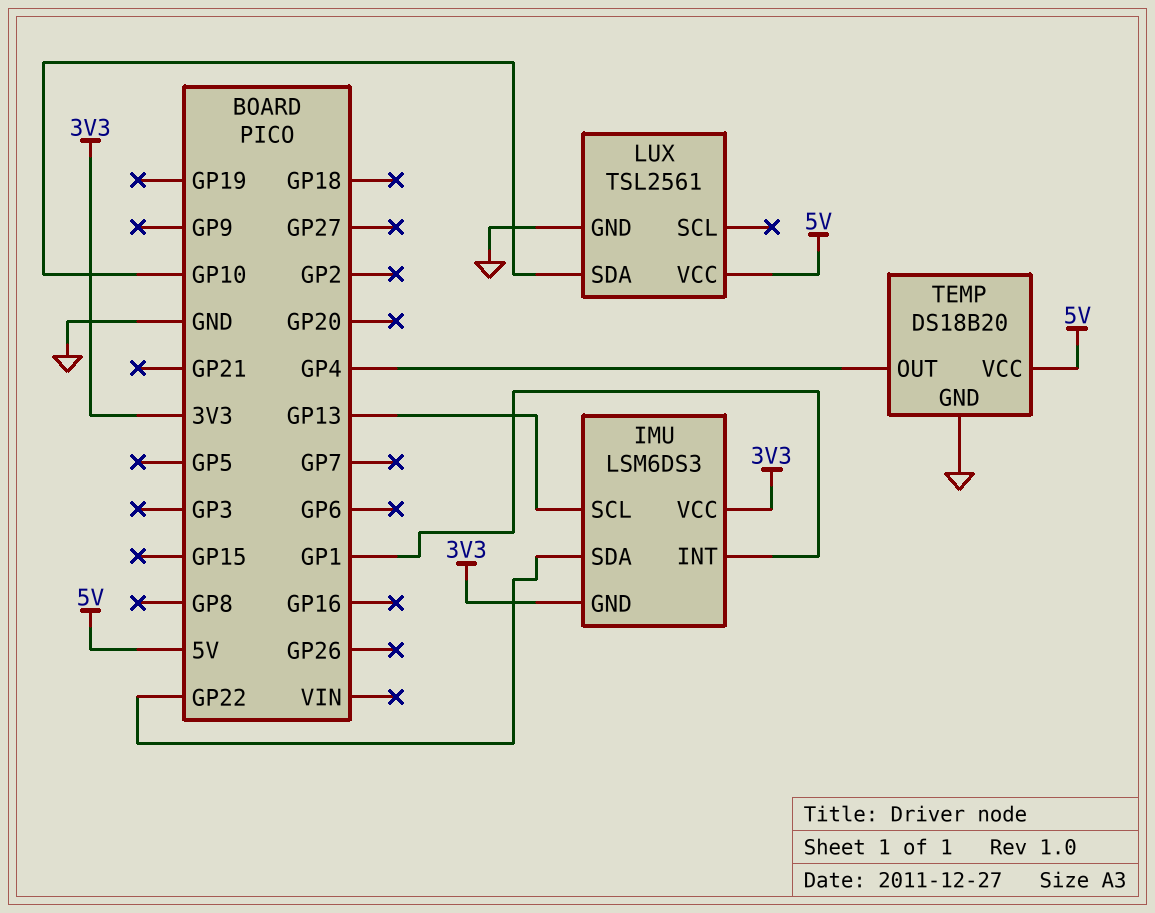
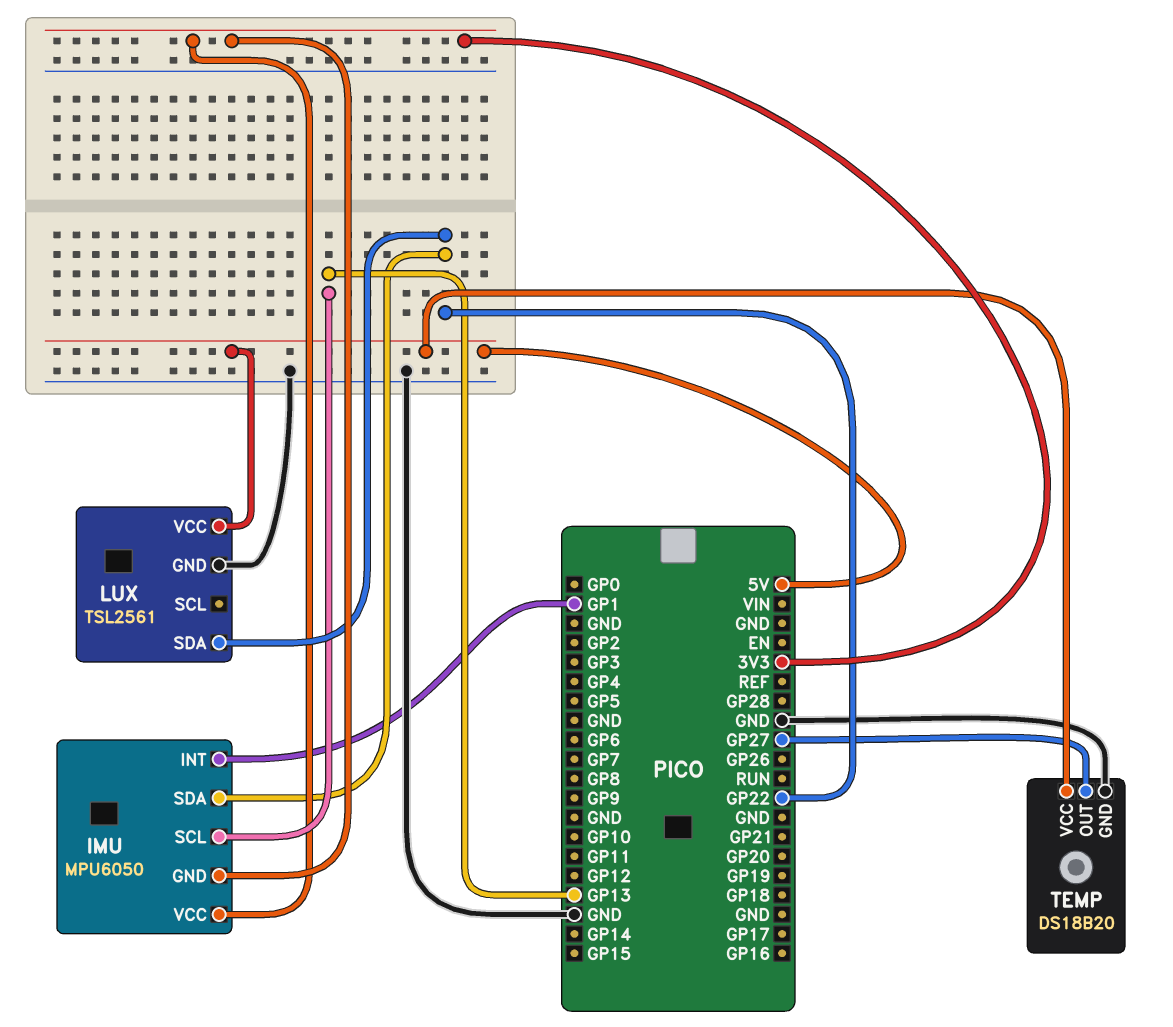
IMU: LSM6DS3 -> MPU6050
LUX pin SDA: GP10 -> GP22
TEMP pin OUT: GP4 -> GP27

